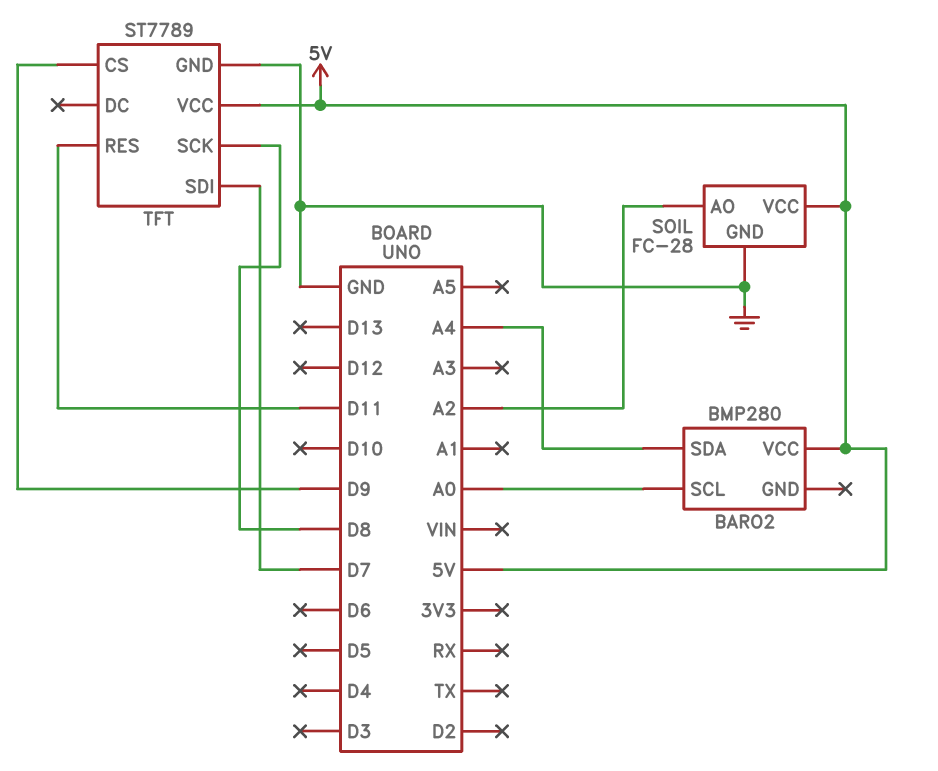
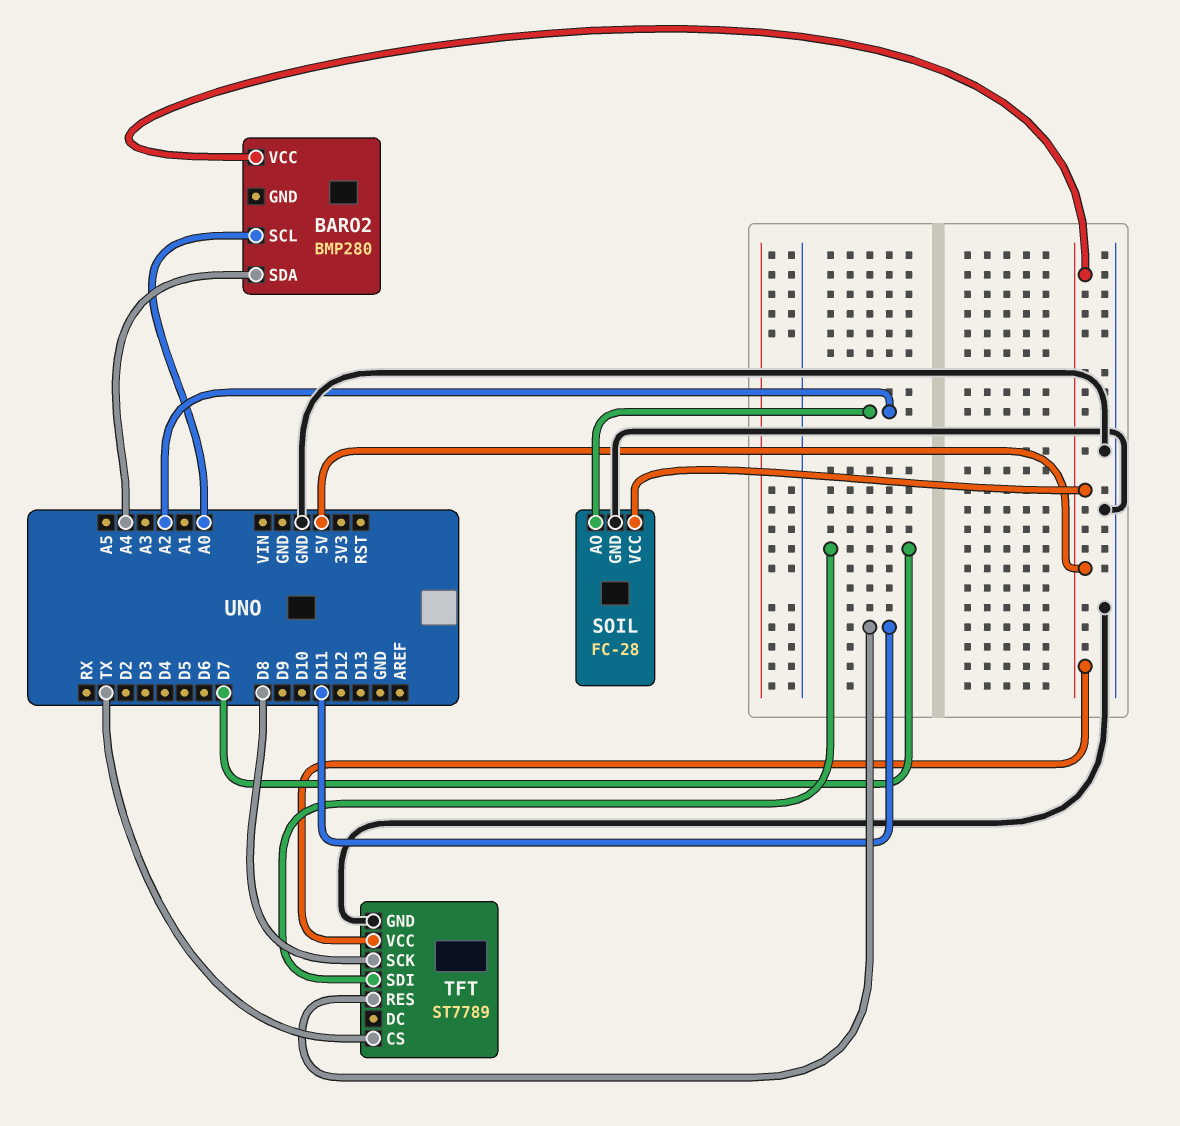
TFT pin CS: D9 -> TX

